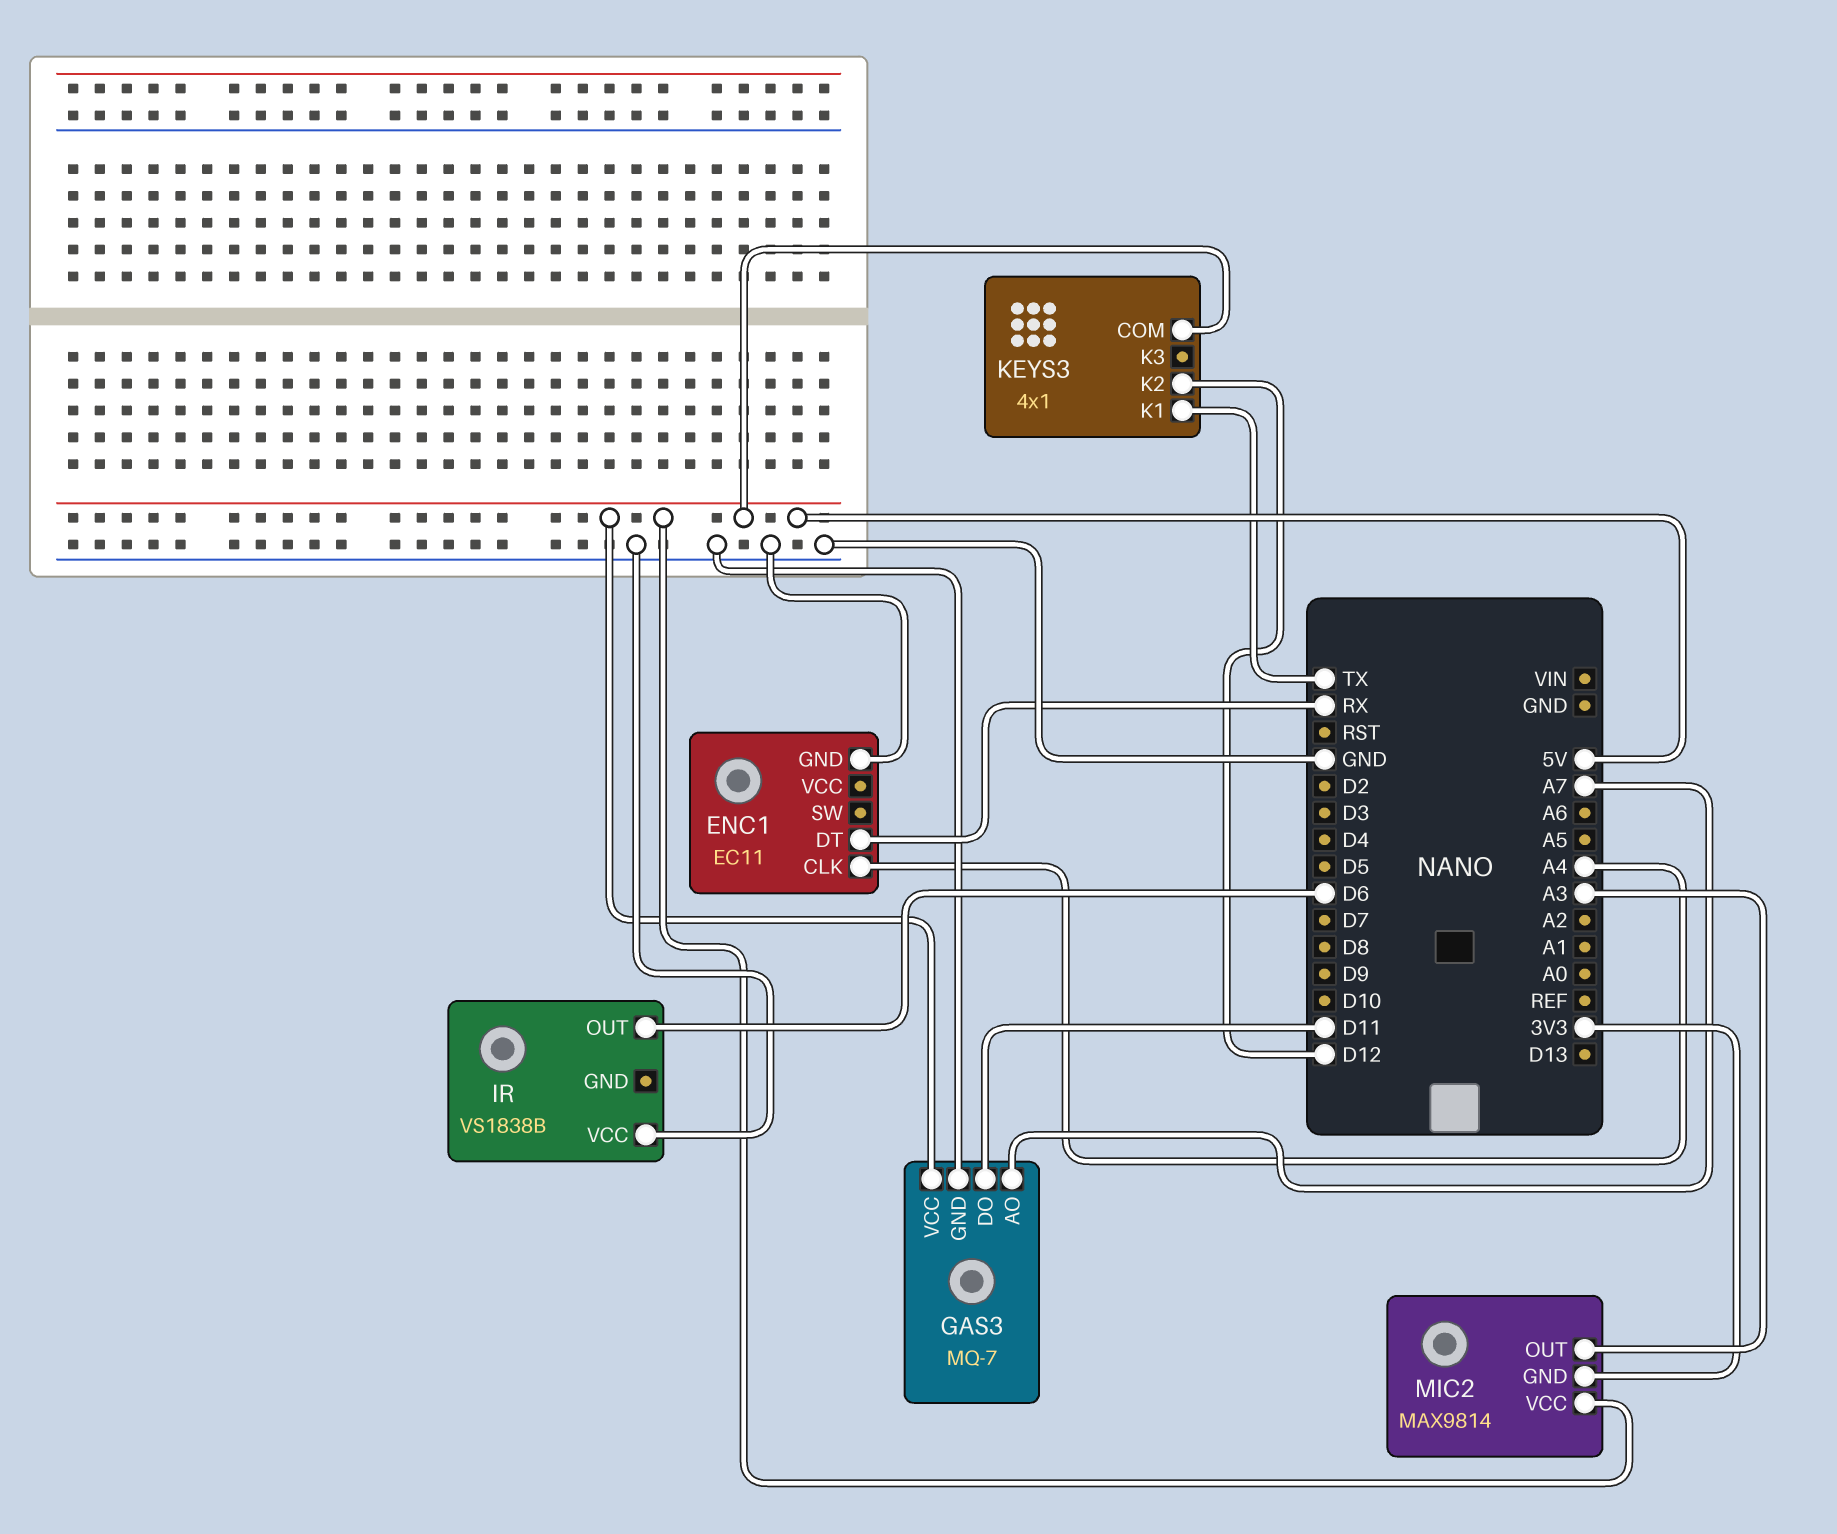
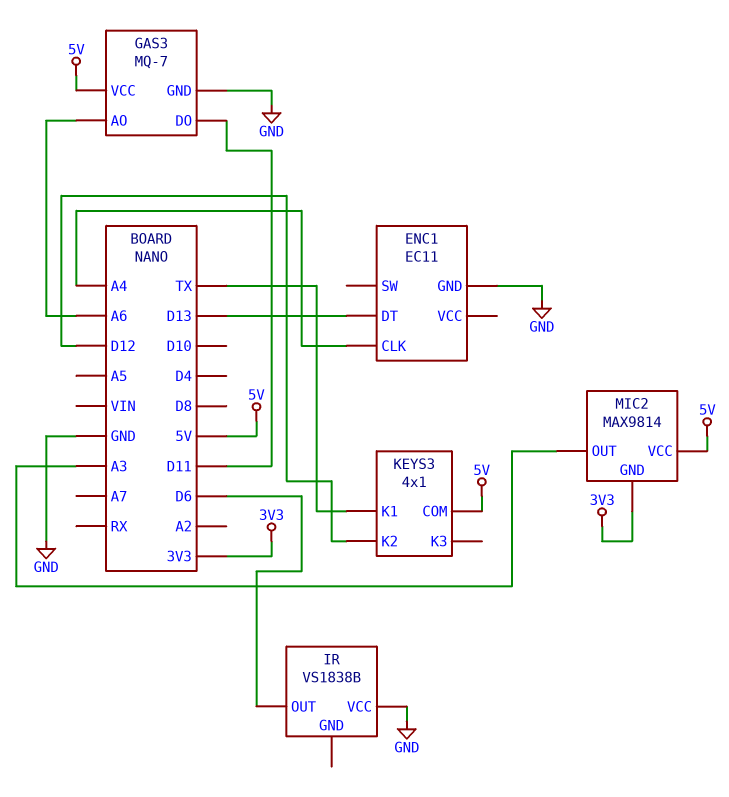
ENC1 pin DT: RX -> D13
GAS3 pin AO: A7 -> A6

